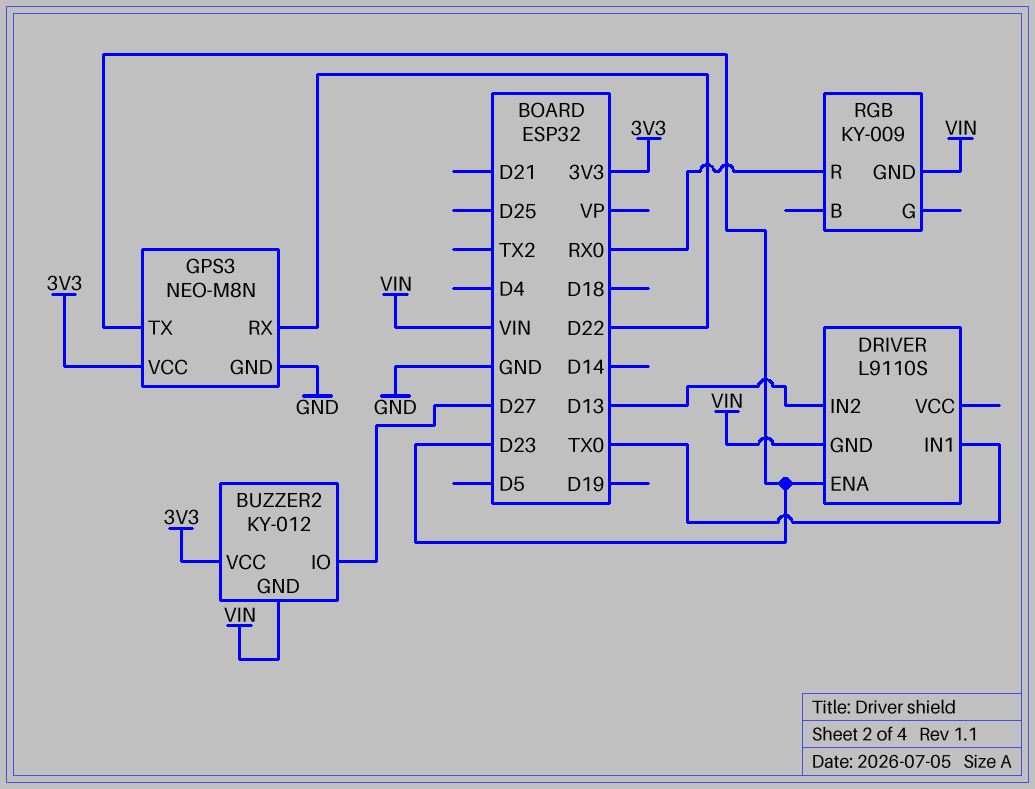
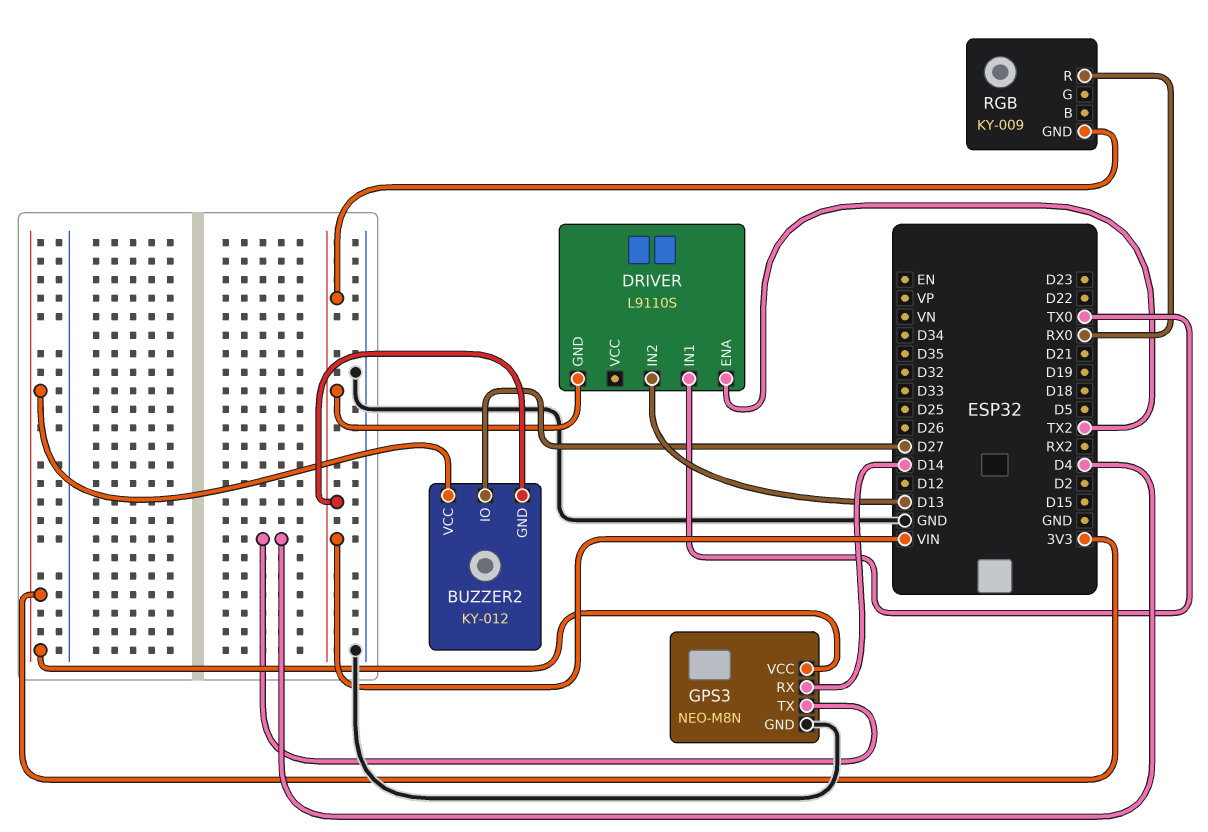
DRIVER pin ENA: D23 -> TX2
GPS3 pin RX: D22 -> D14
GPS3 pin TX: D23 -> D4

